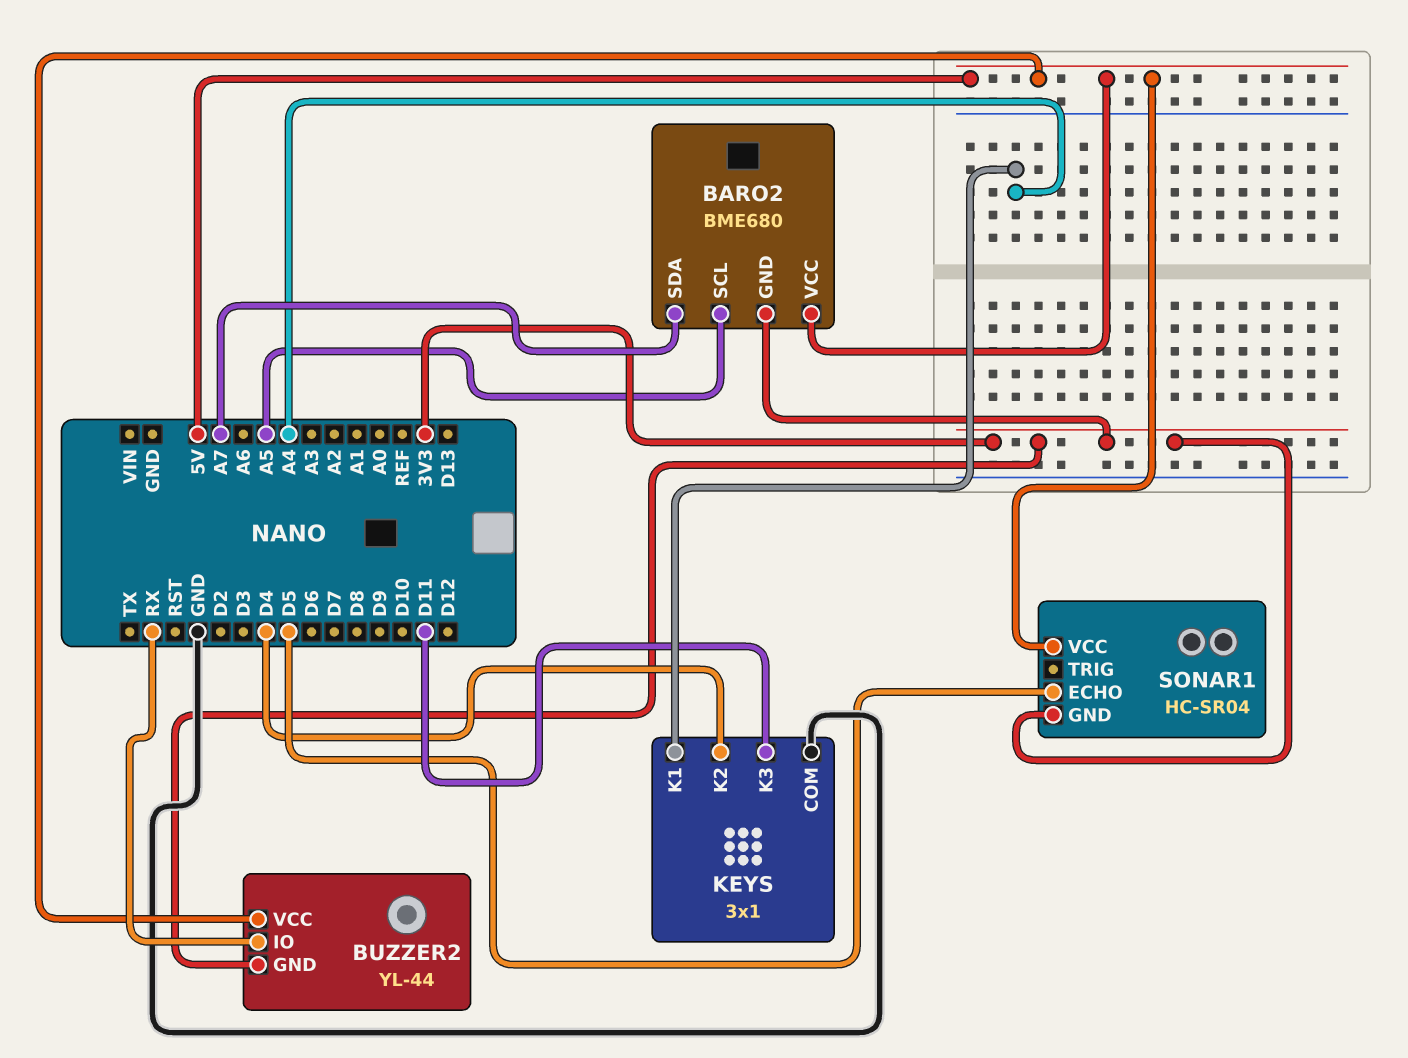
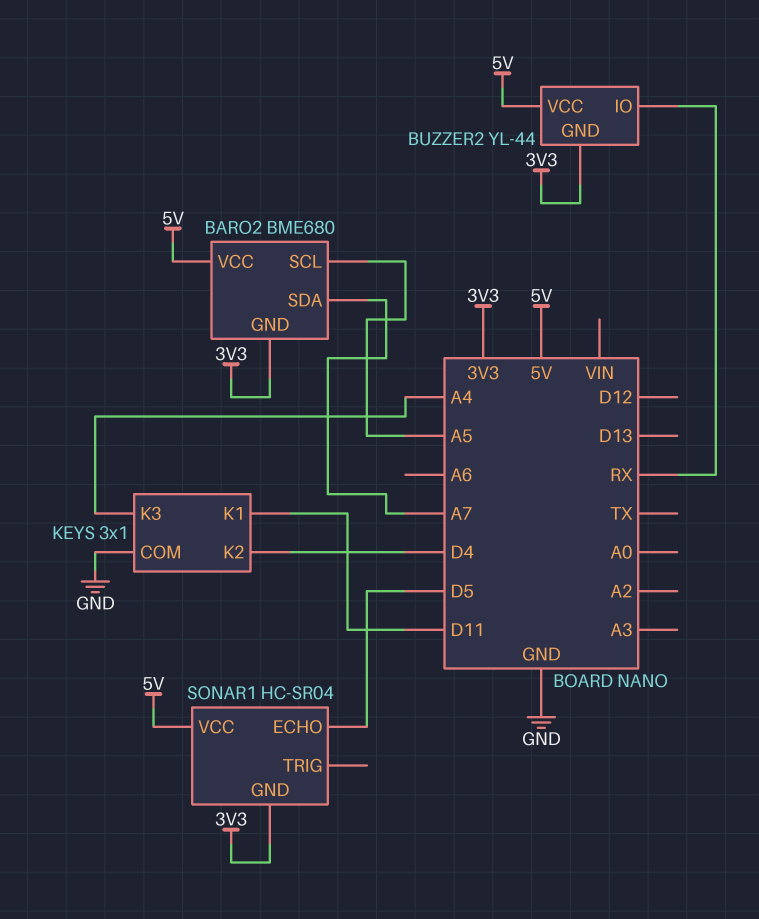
KEYS pin K1: A4 -> D11
KEYS pin K3: D11 -> A4

